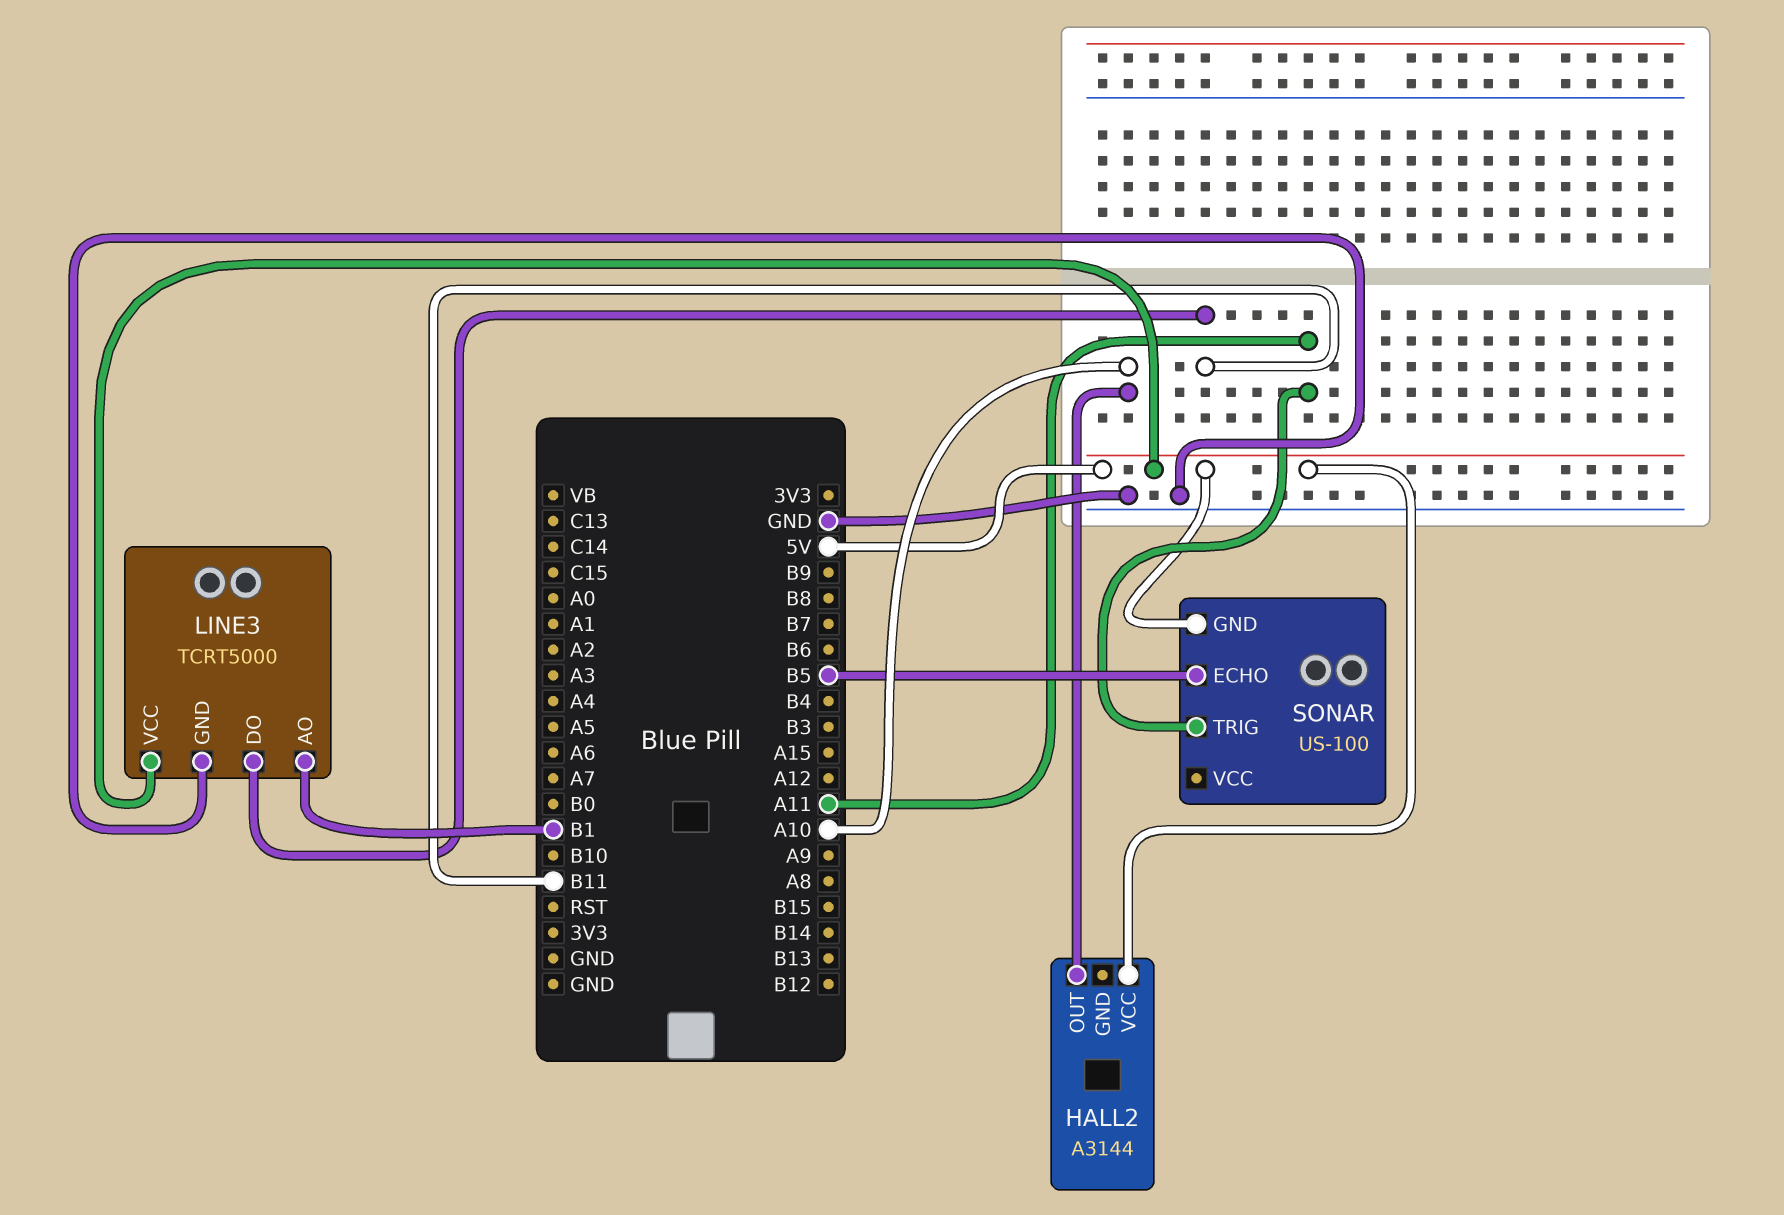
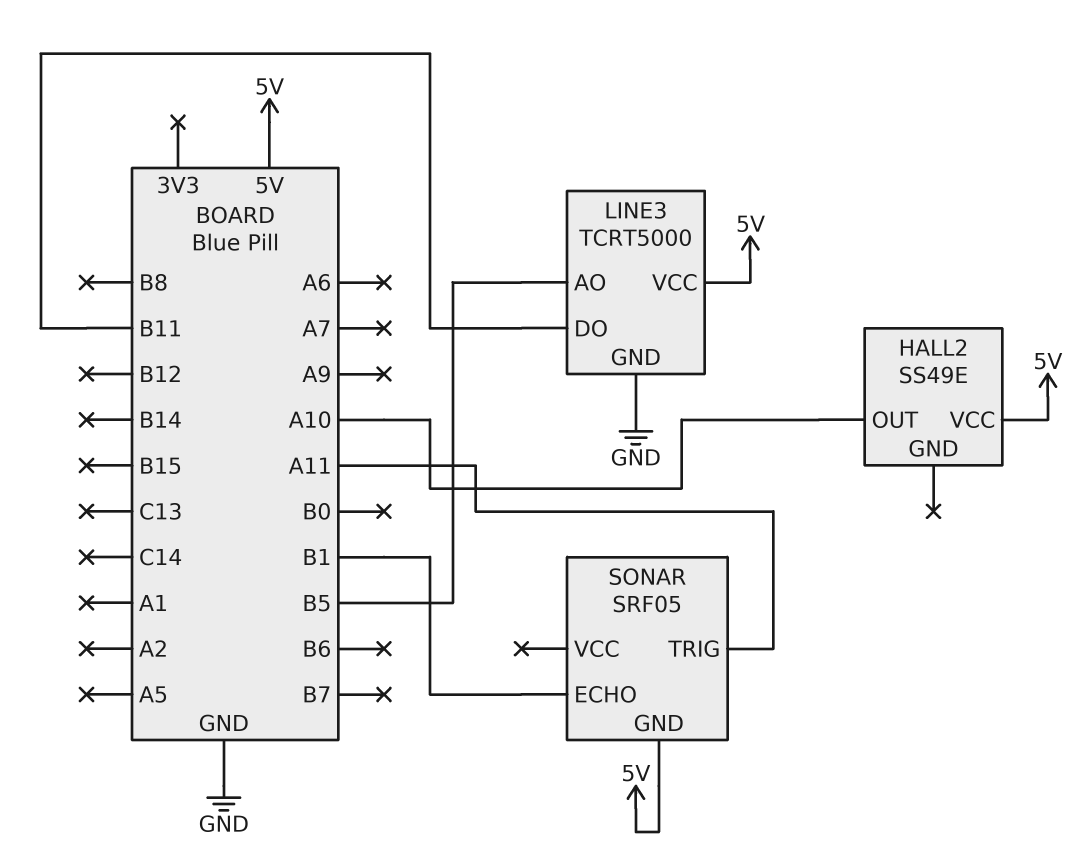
HALL2: A3144 -> SS49E
LINE3 pin AO: B1 -> B5
SONAR: US-100 -> SRF05
SONAR pin ECHO: B5 -> B1

